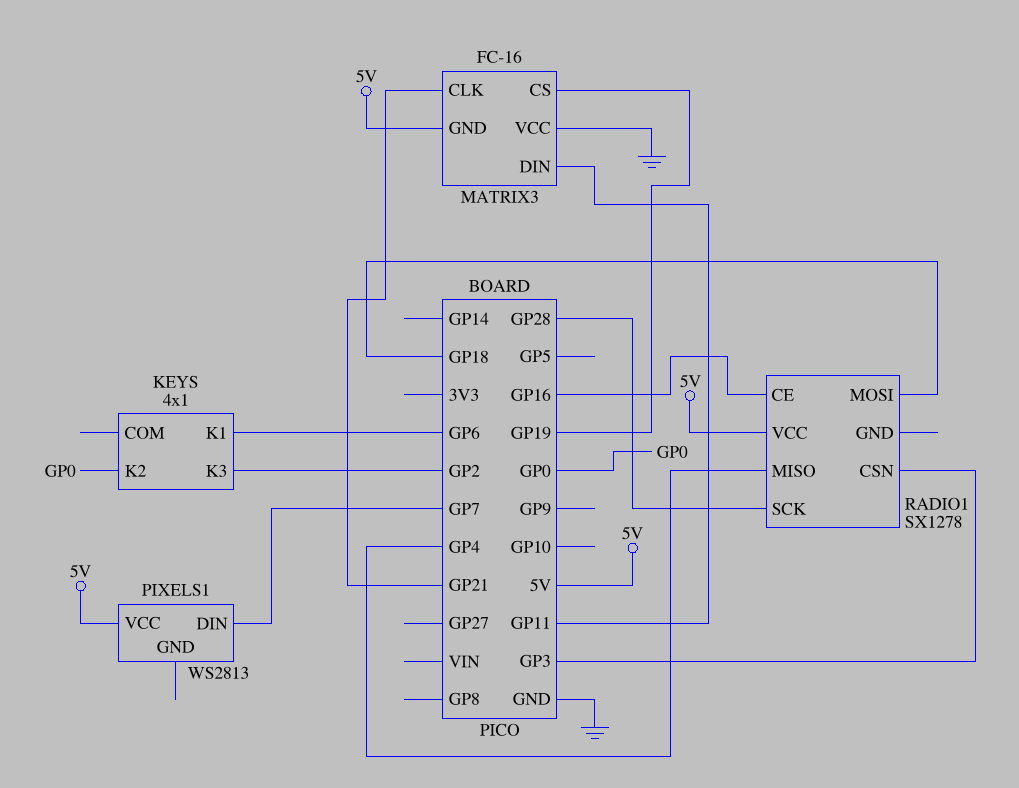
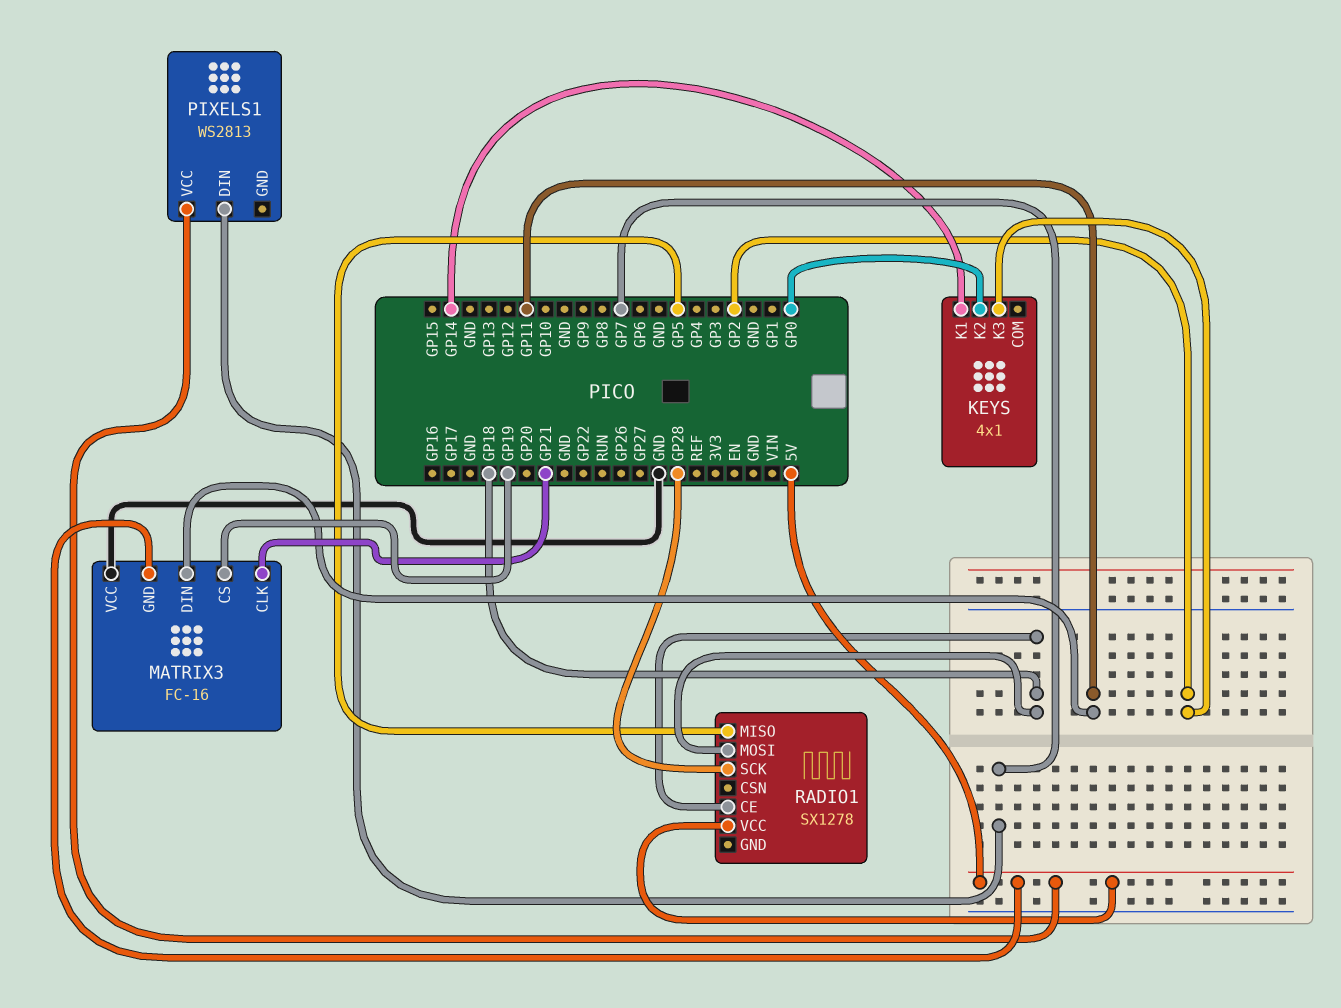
KEYS pin K1: GP6 -> GP14
RADIO1 pin CE: GP16 -> GP18
RADIO1 pin CSN: GP3 -> none
RADIO1 pin MISO: GP4 -> GP5

